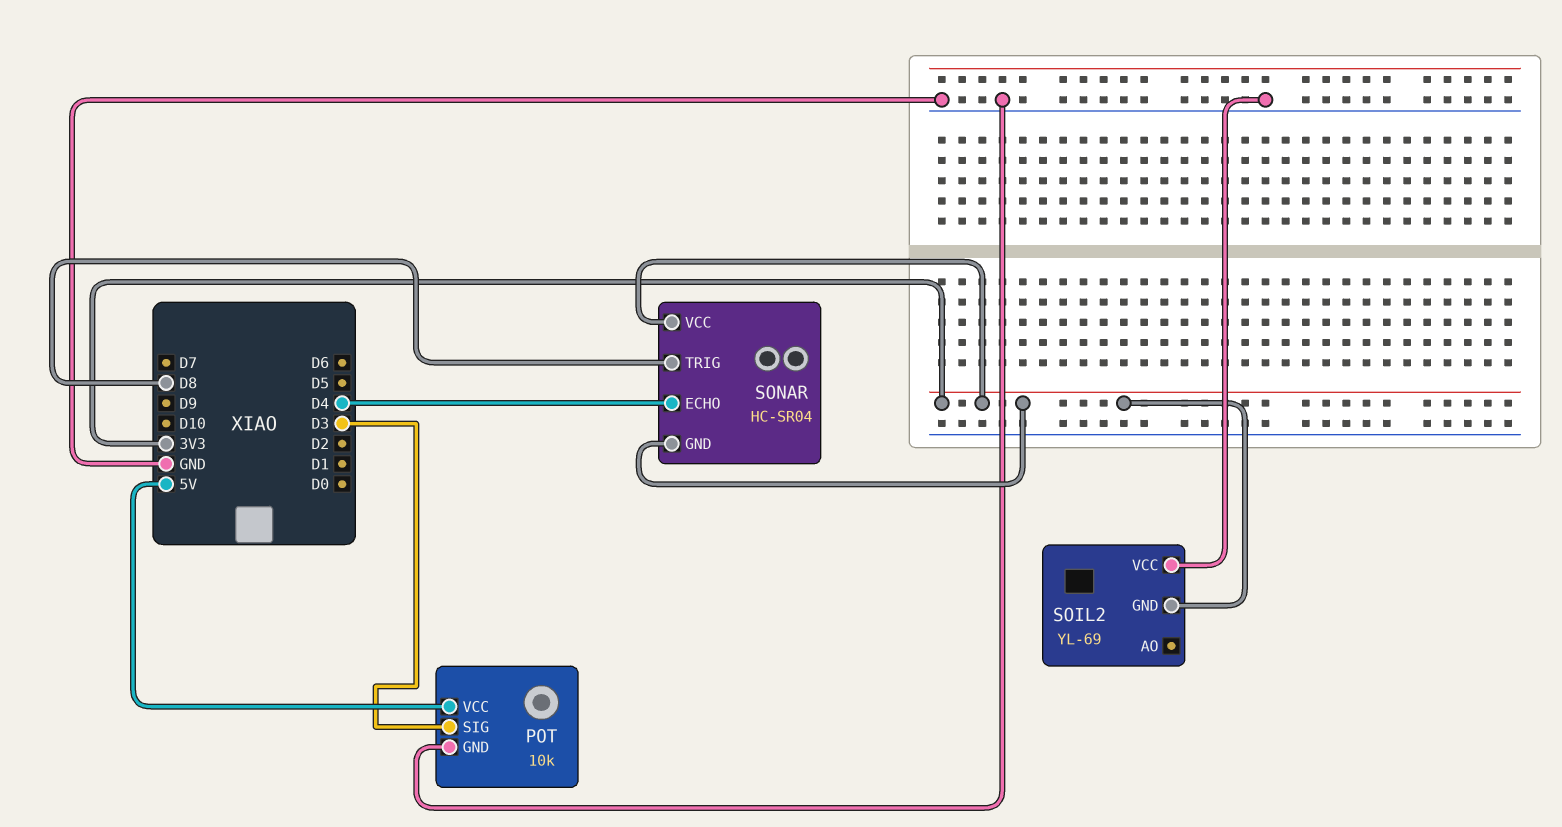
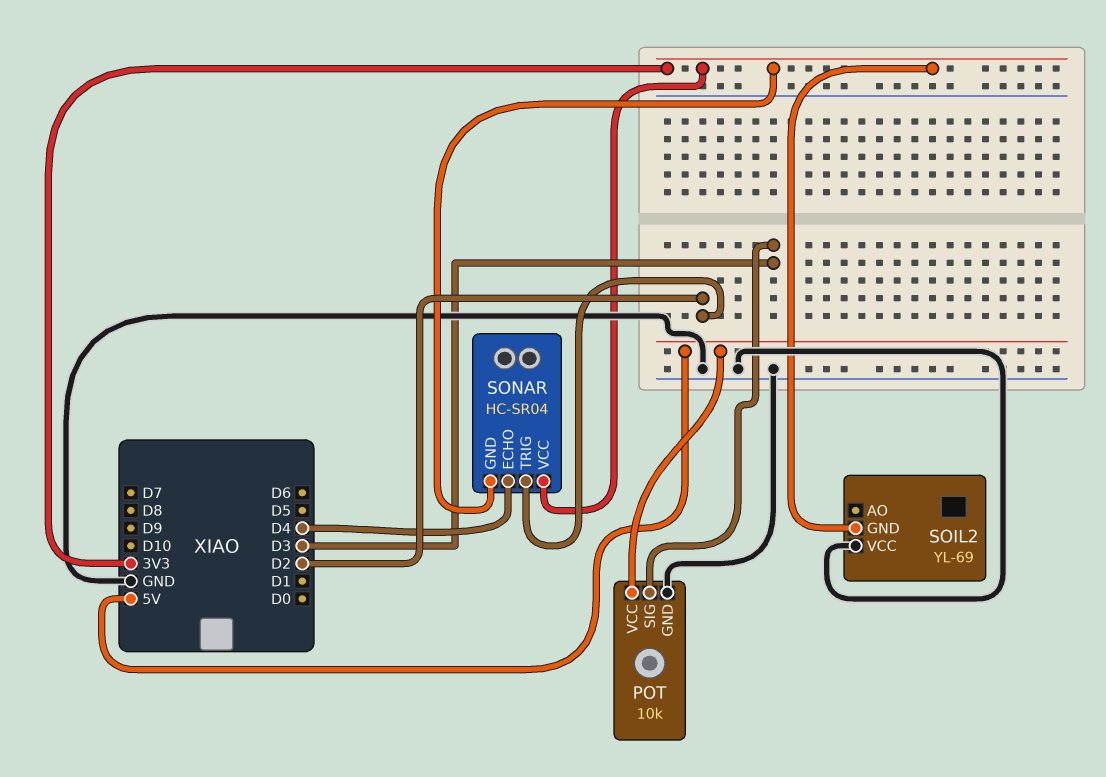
SONAR pin TRIG: D8 -> D2

